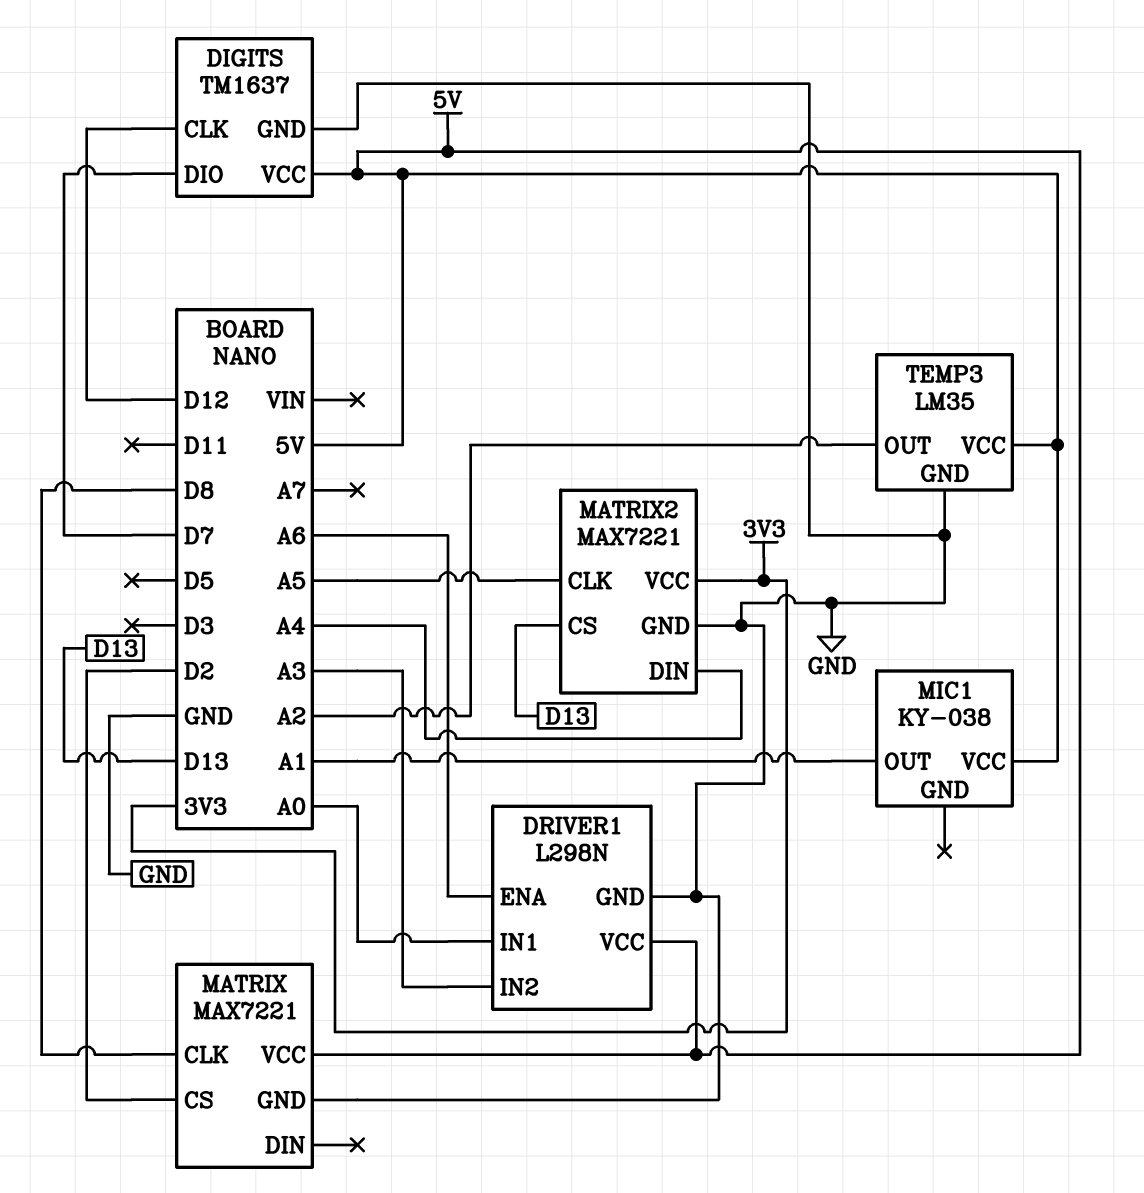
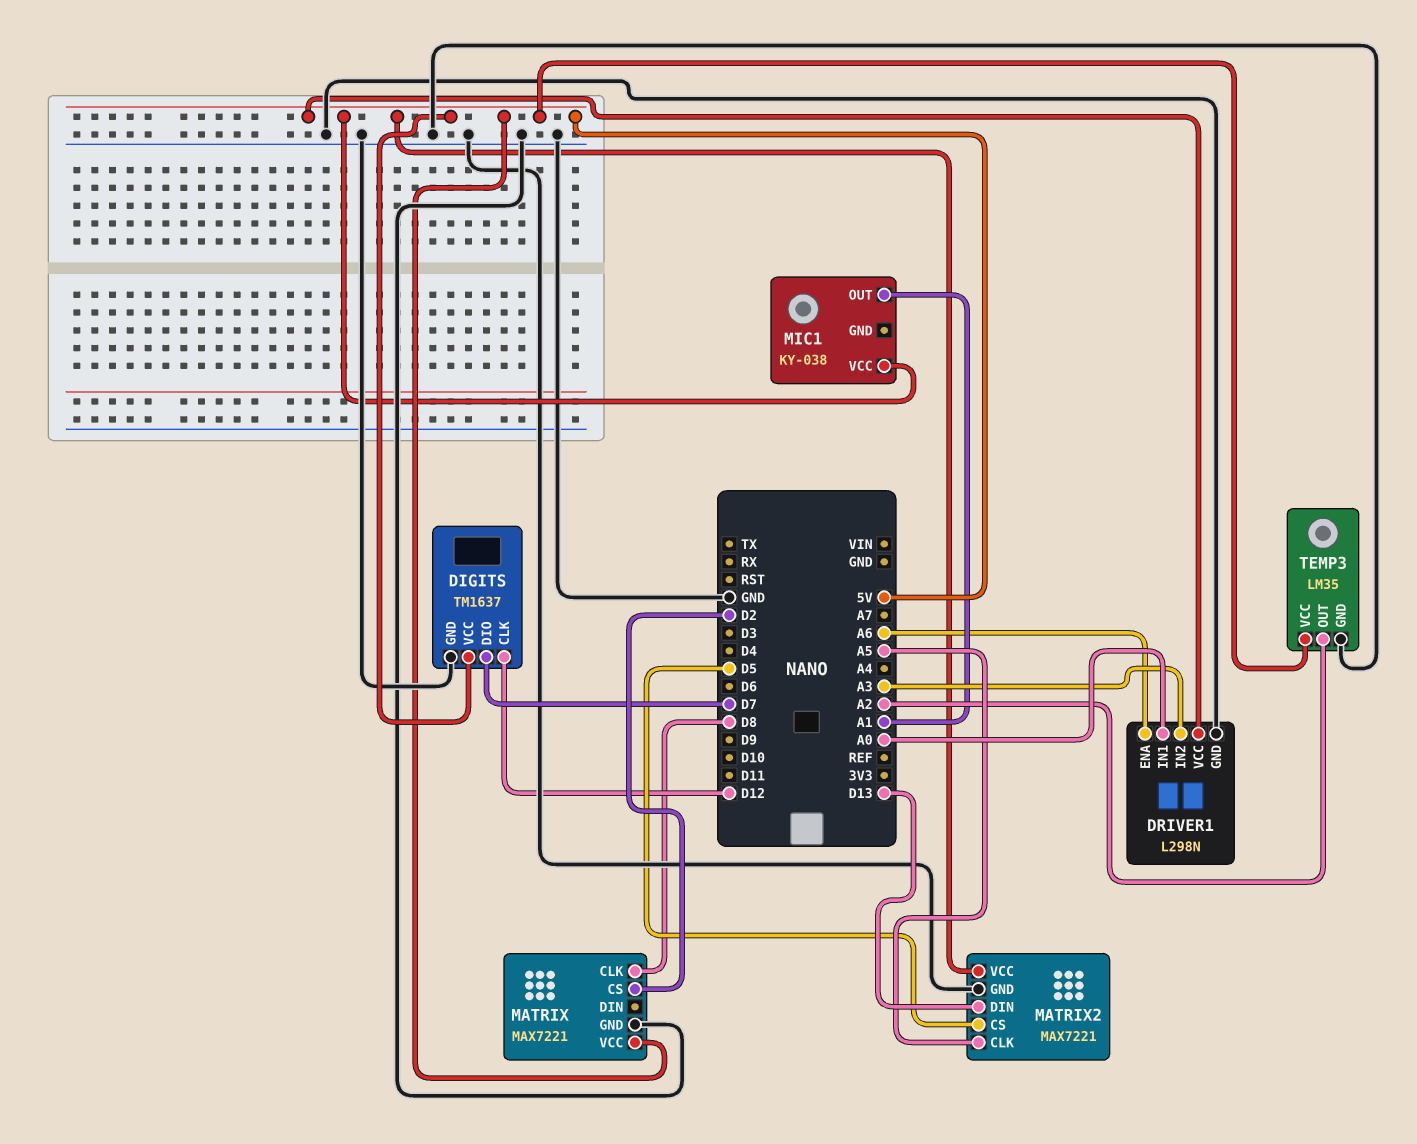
MATRIX2 pin CS: D13 -> D5
MATRIX2 pin DIN: A4 -> D13
MATRIX2 pin VCC: 3V3 -> 5V

